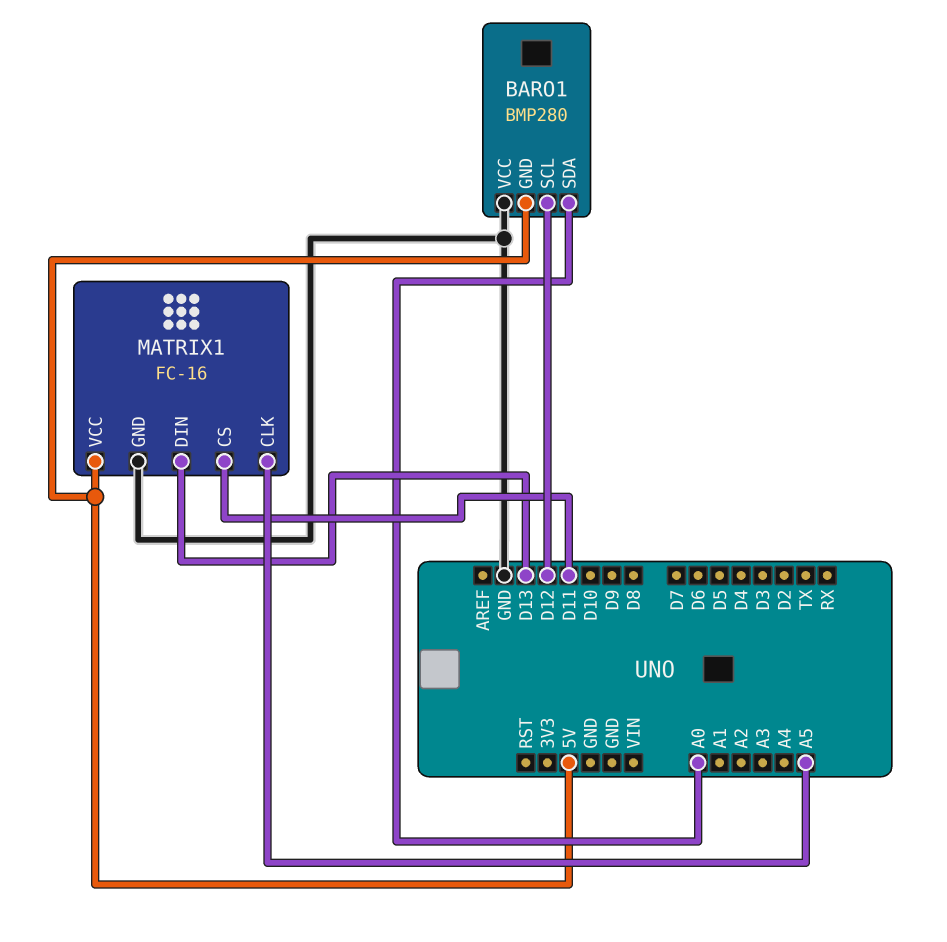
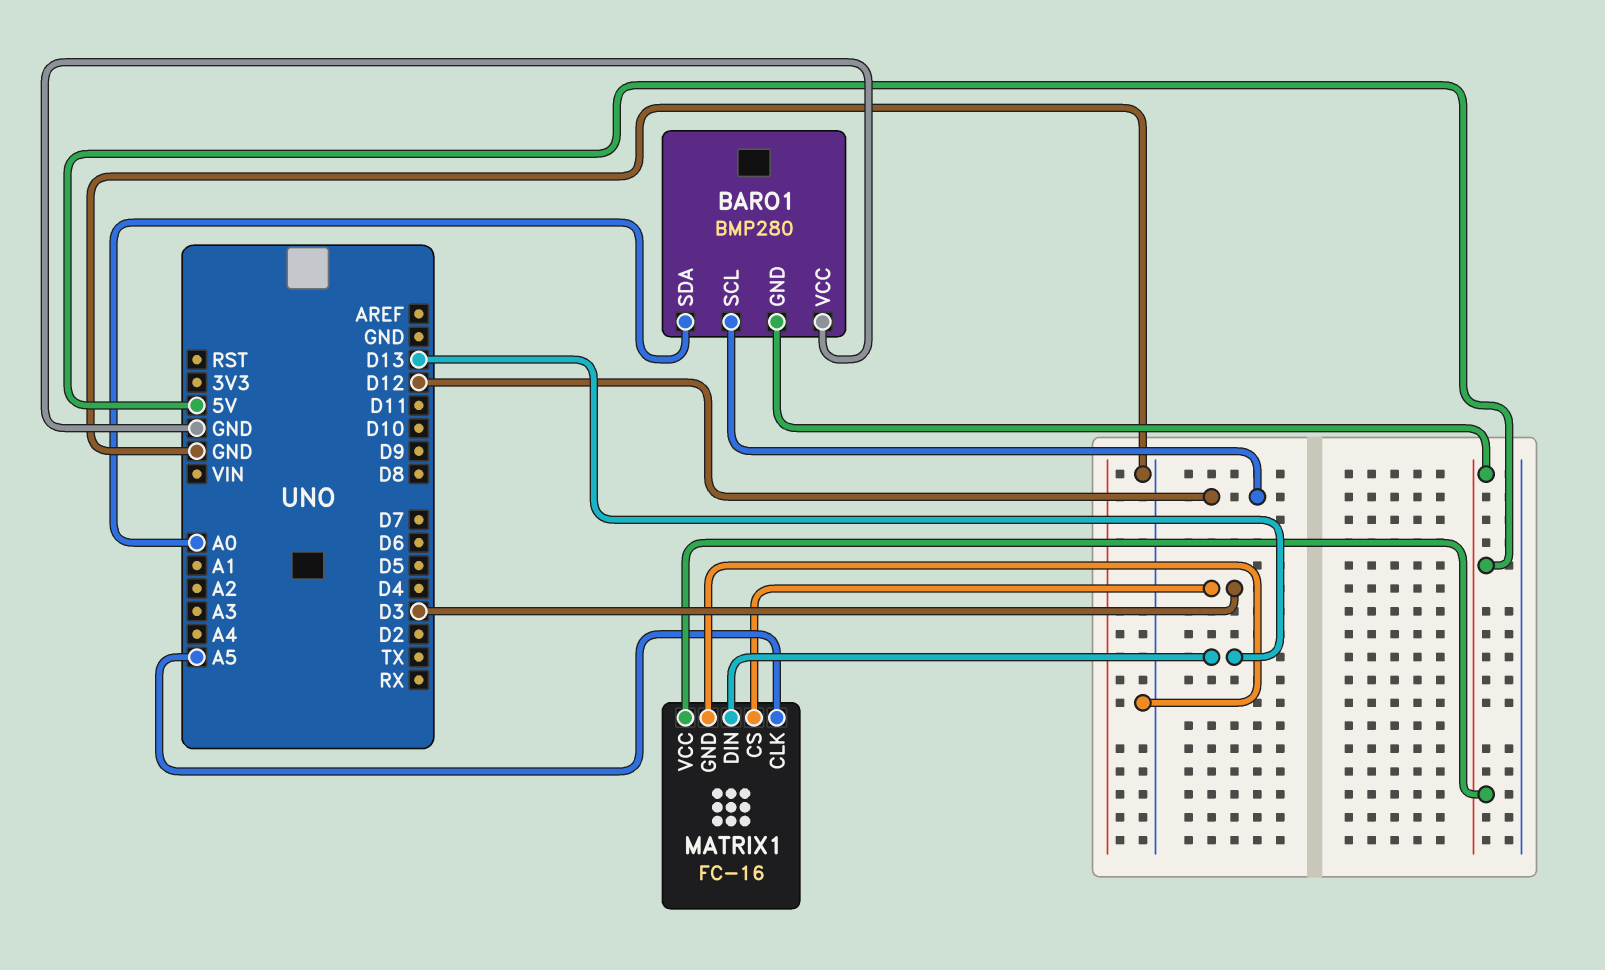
MATRIX1 pin CS: D11 -> D3

